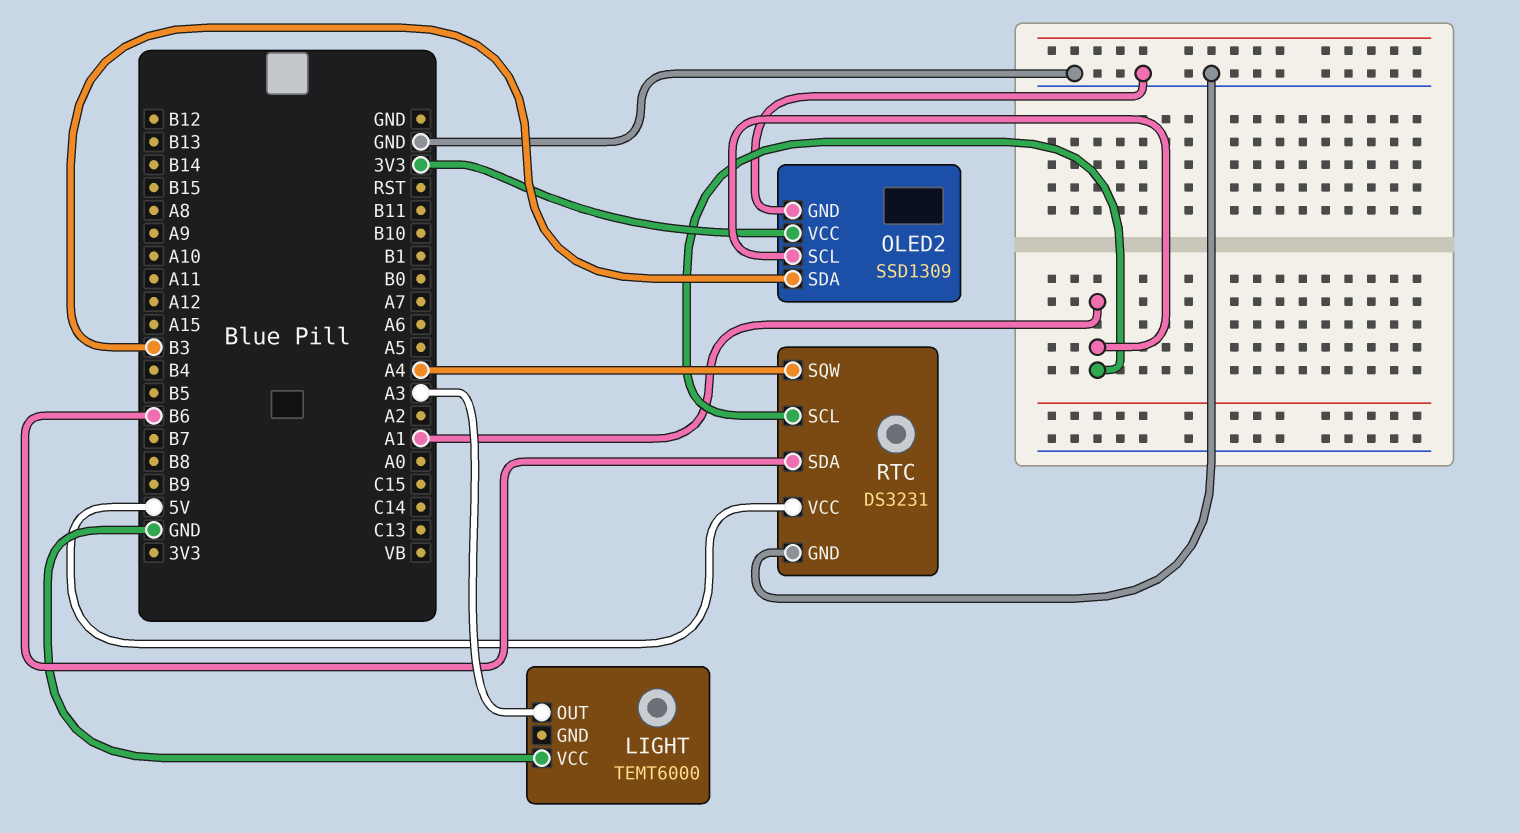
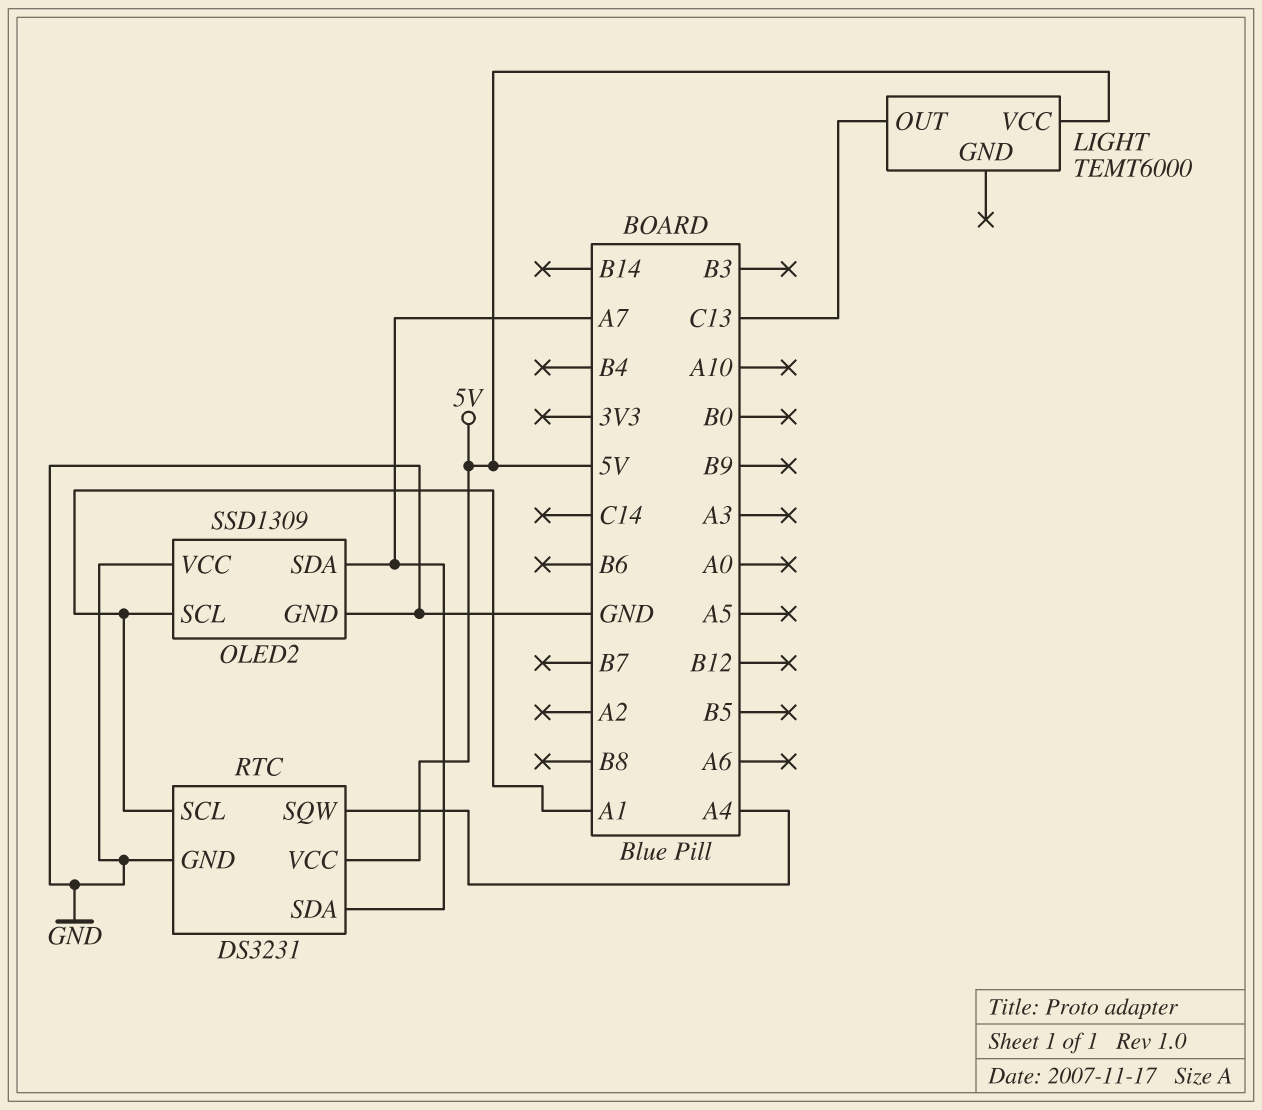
LIGHT pin OUT: A3 -> C13
LIGHT pin VCC: GND -> 5V
OLED2 pin SDA: B3 -> A7
OLED2 pin VCC: 3V3 -> GND
RTC pin SDA: B6 -> A7

